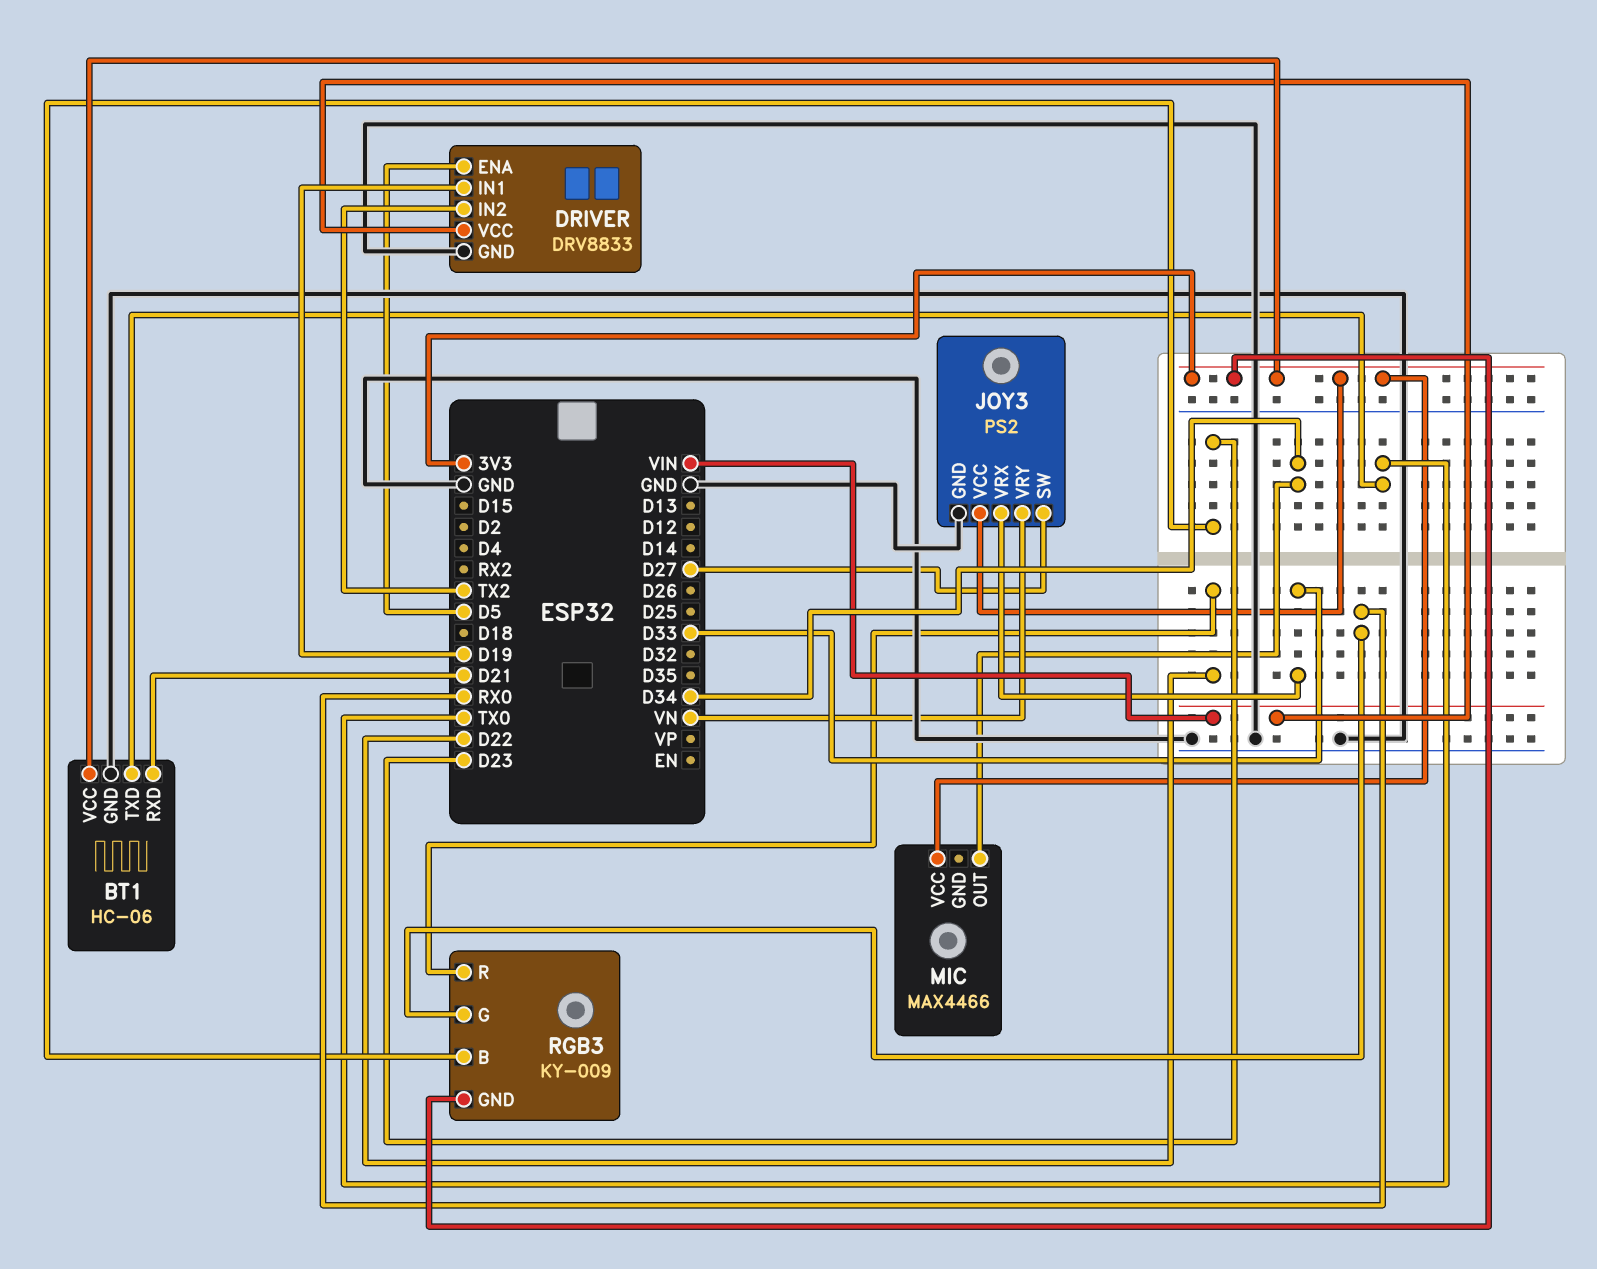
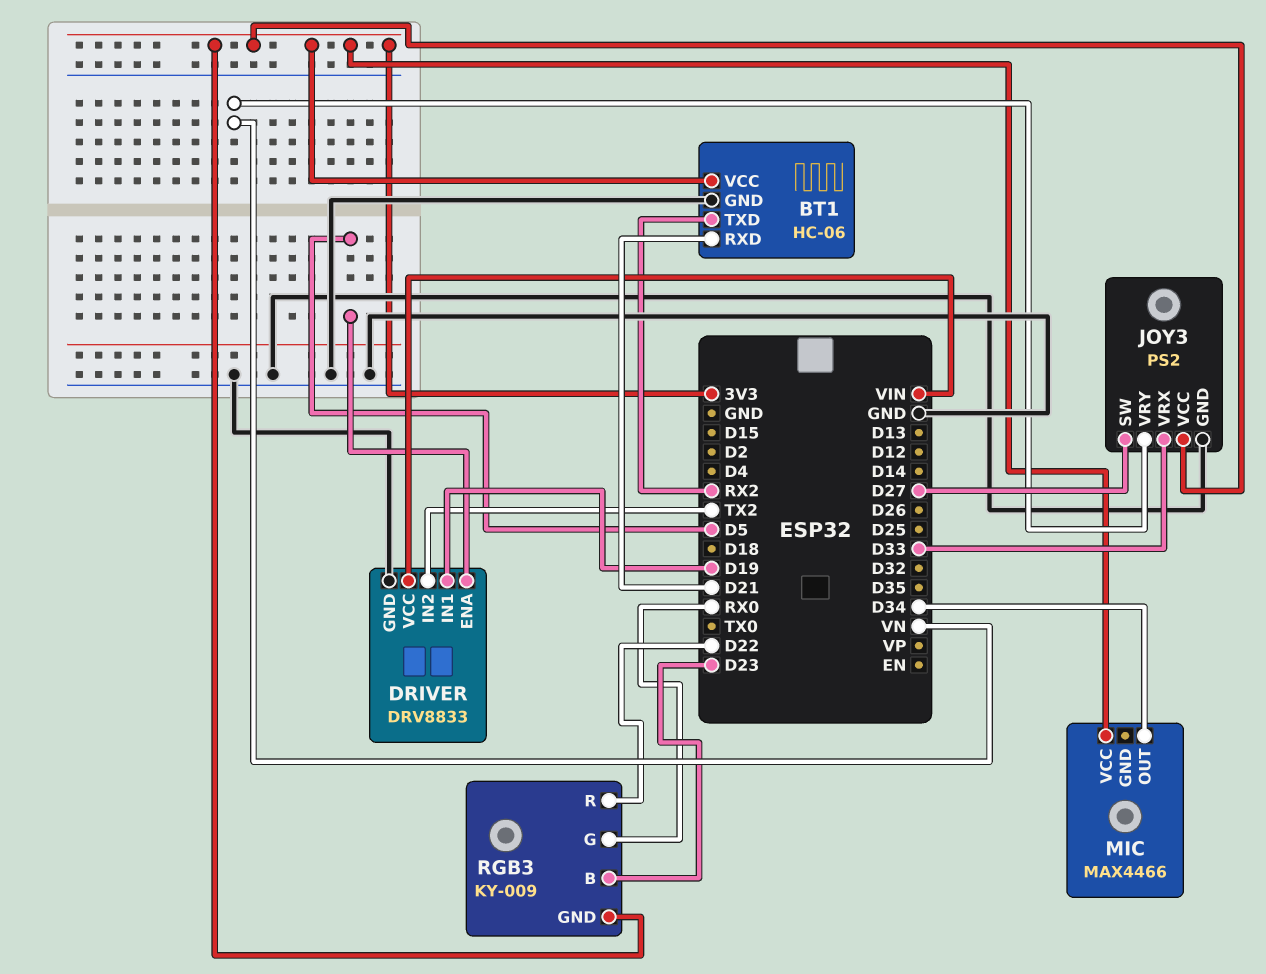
BT1 pin TXD: TX0 -> RX2

